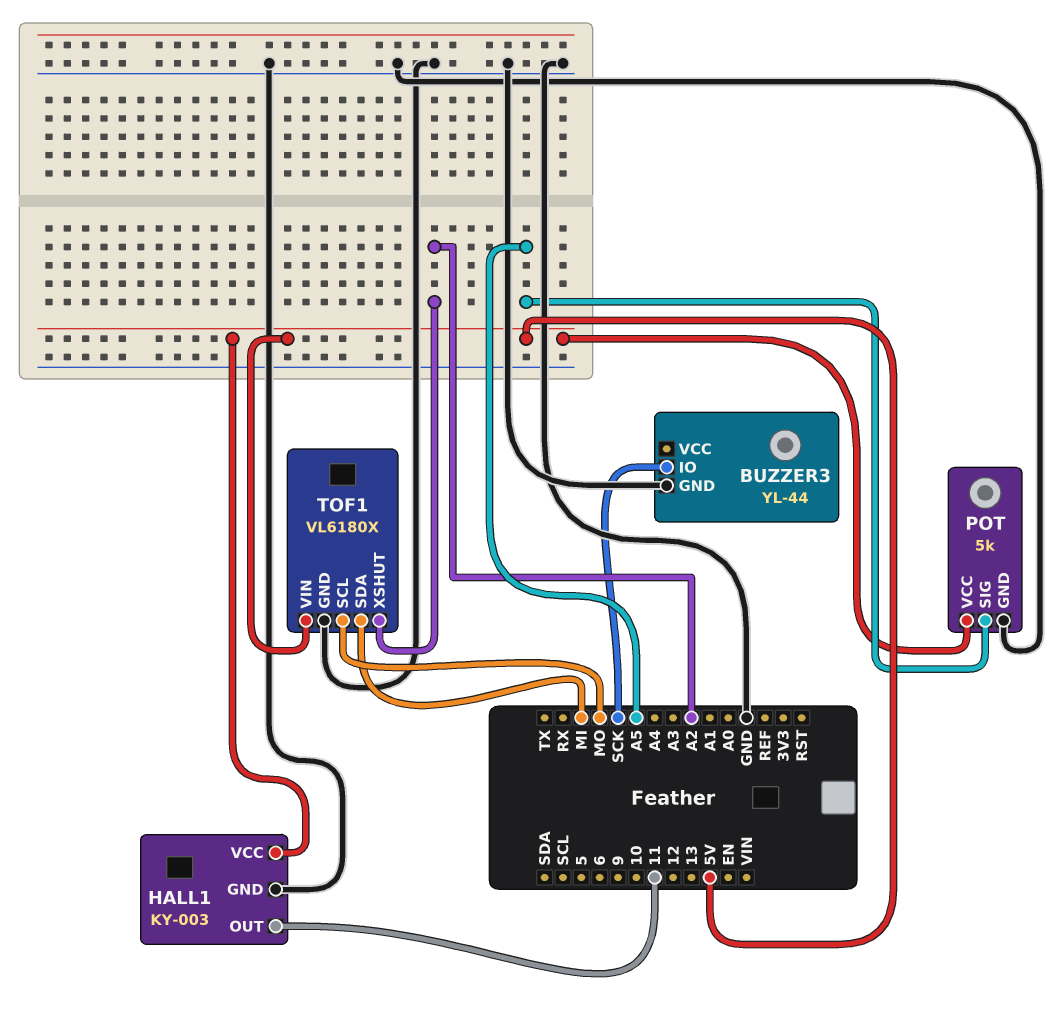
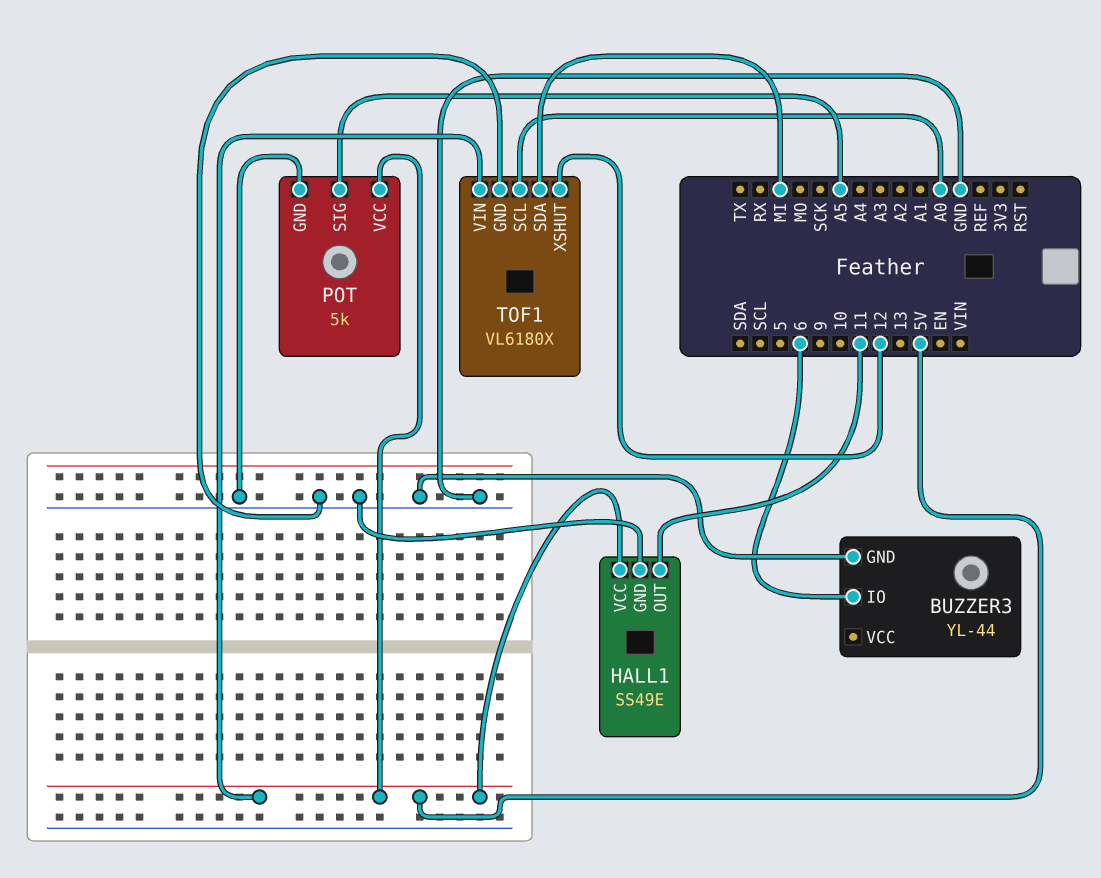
BUZZER3 pin IO: SCK -> 6
HALL1: KY-003 -> SS49E
TOF1 pin SCL: MO -> A0
TOF1 pin XSHUT: A2 -> 12

